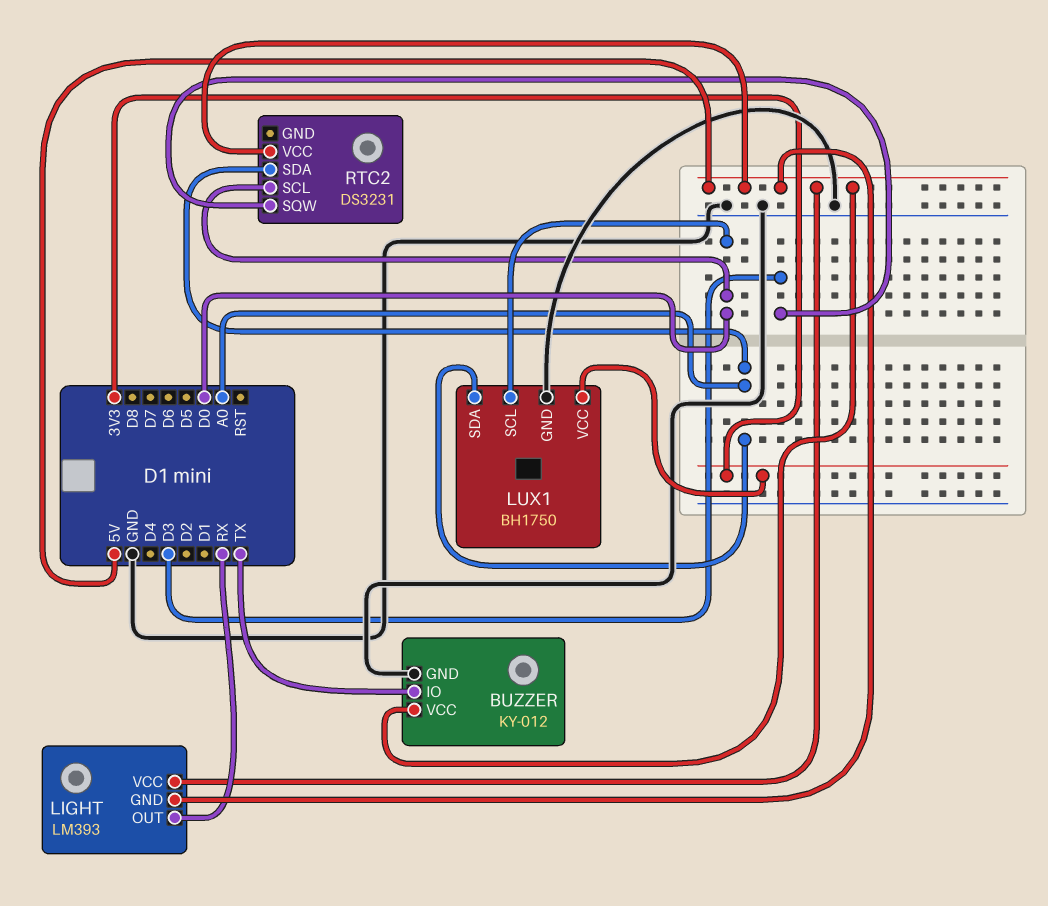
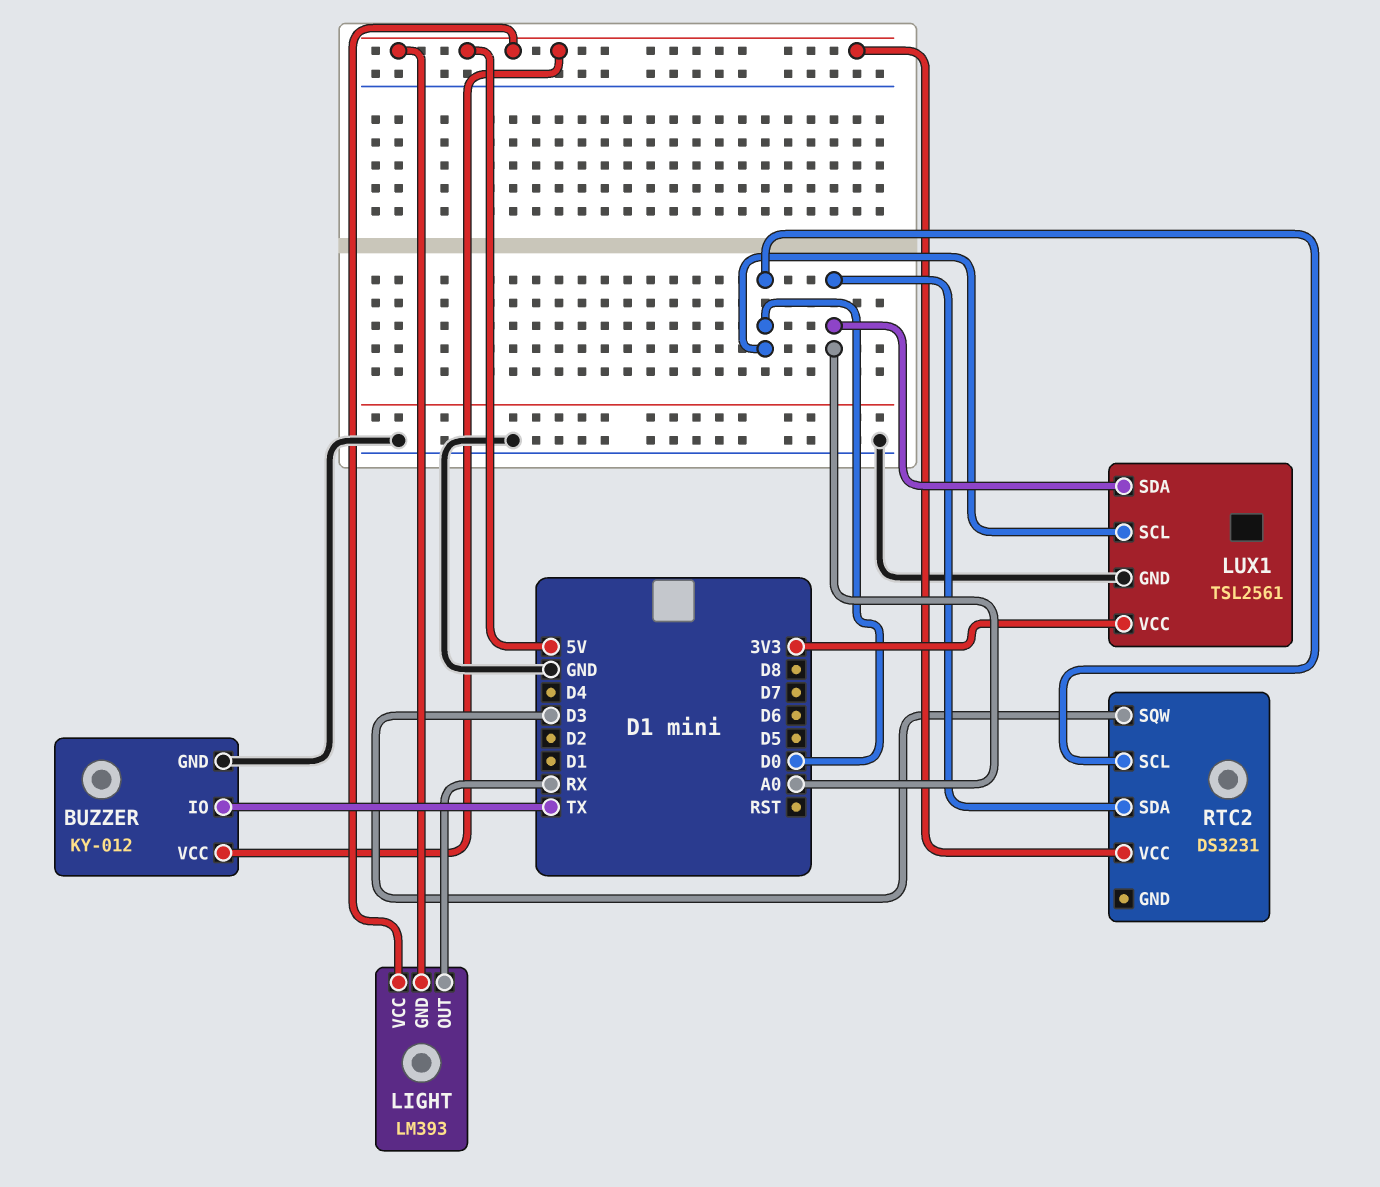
LUX1: BH1750 -> TSL2561

